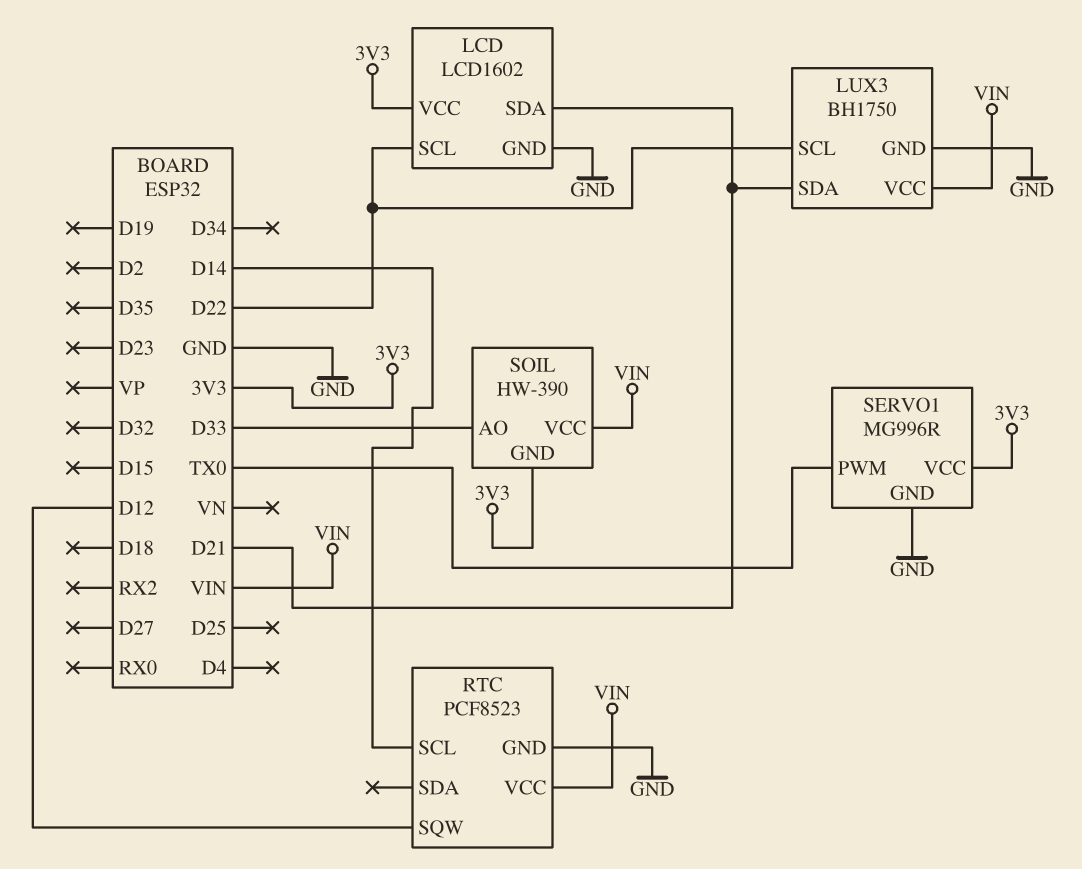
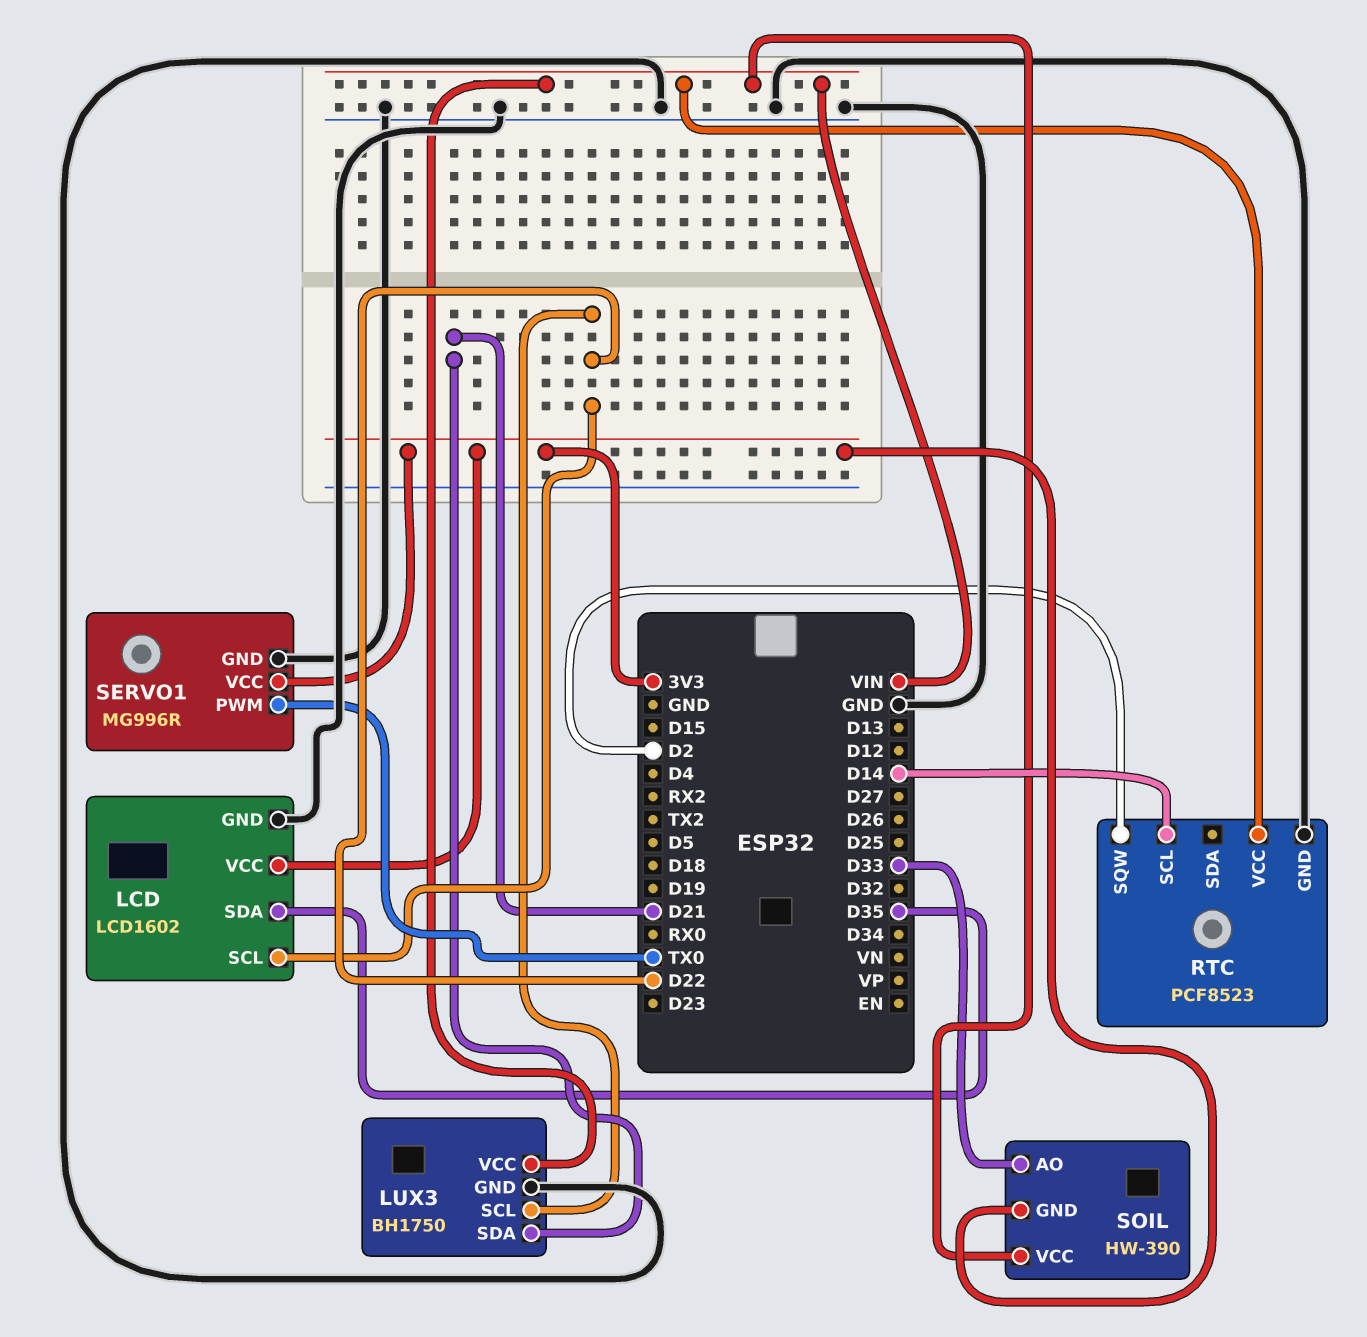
LCD pin SDA: D21 -> D35
RTC pin SQW: D12 -> D2

